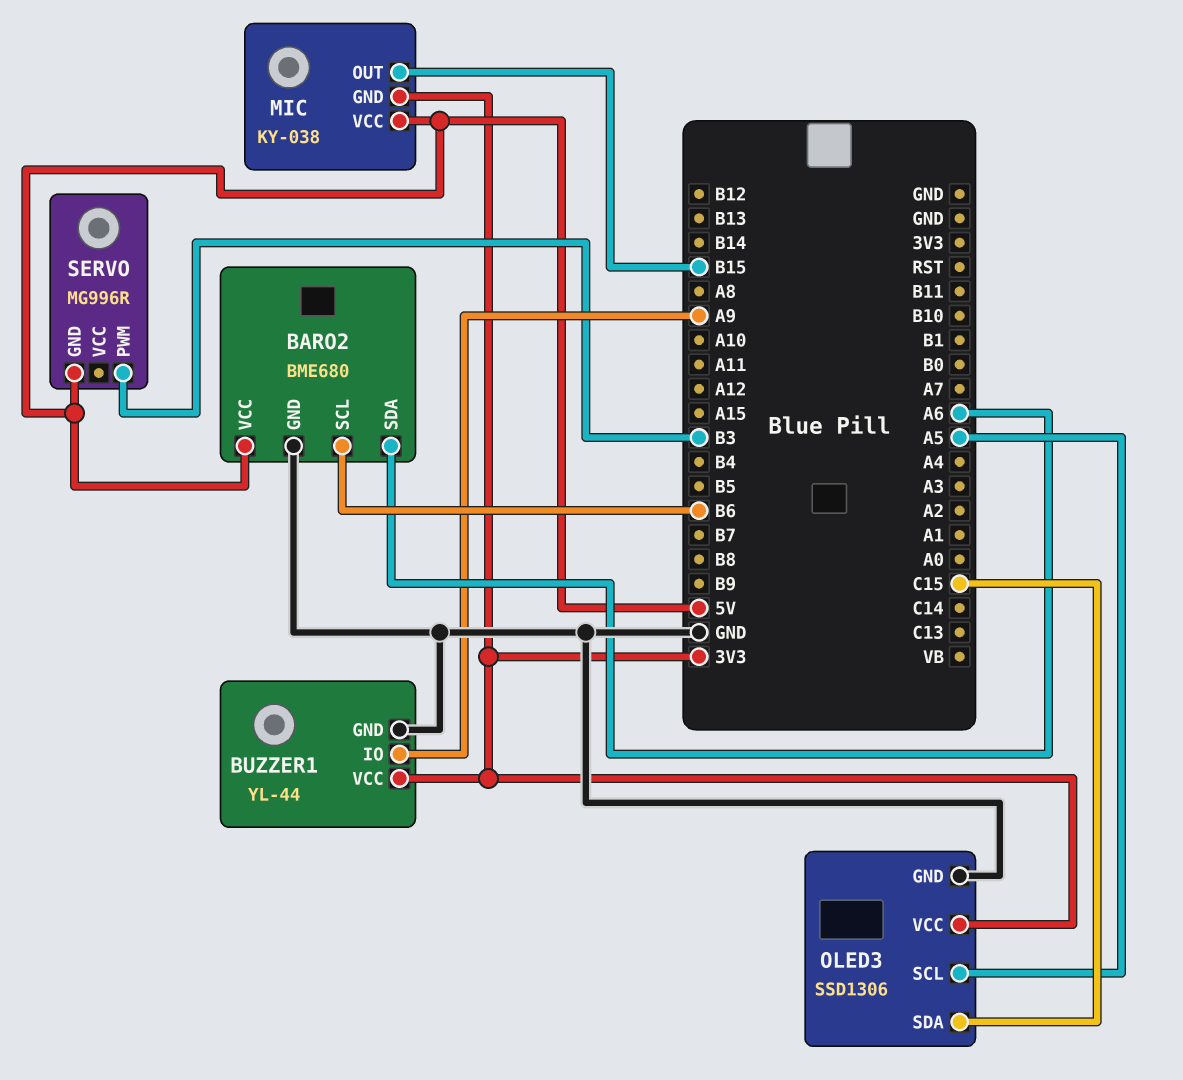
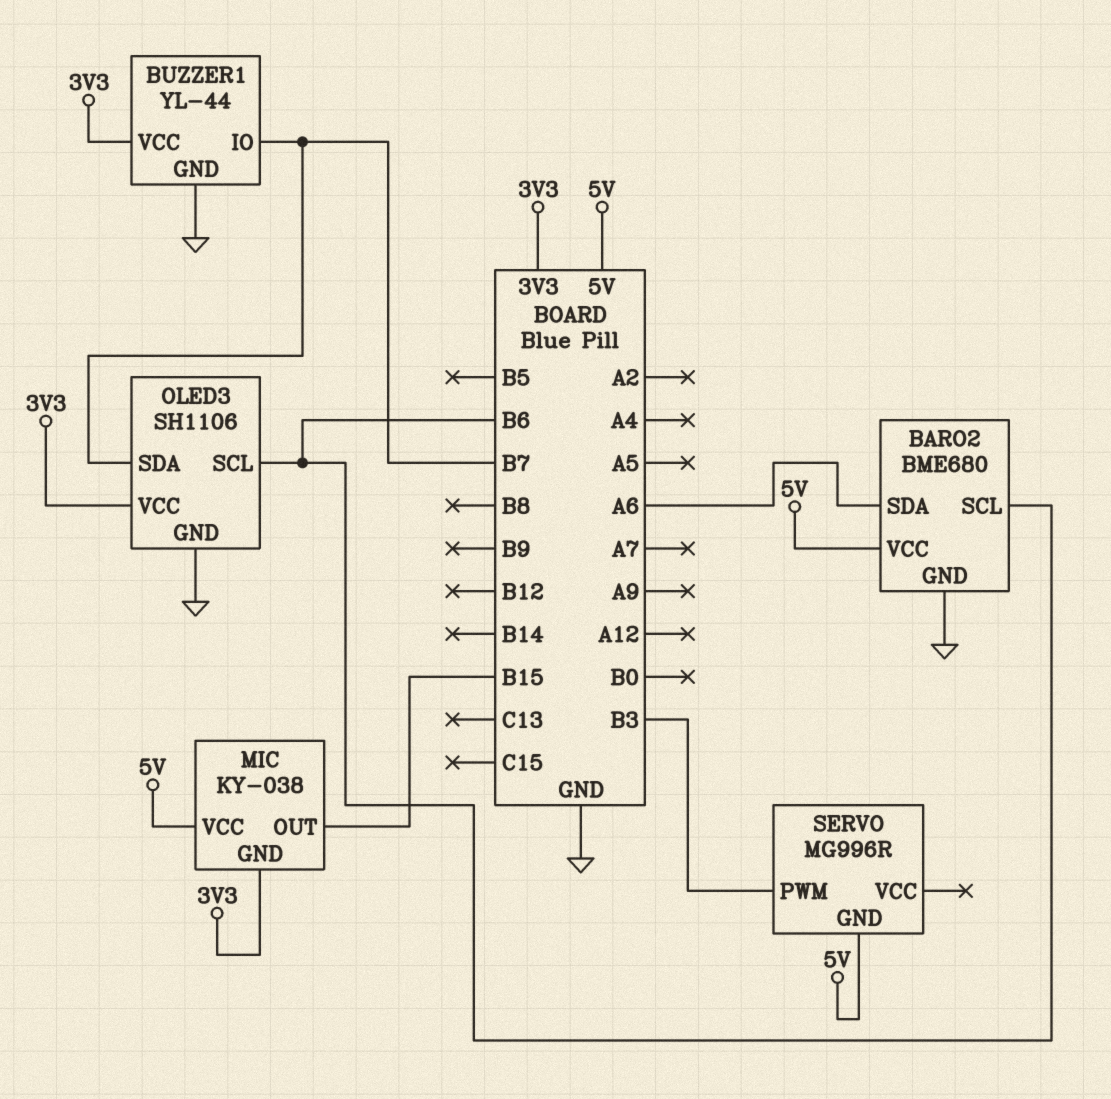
BUZZER1 pin IO: A9 -> B7
OLED3: SSD1306 -> SH1106
OLED3 pin SCL: A5 -> B6
OLED3 pin SDA: C15 -> B7

